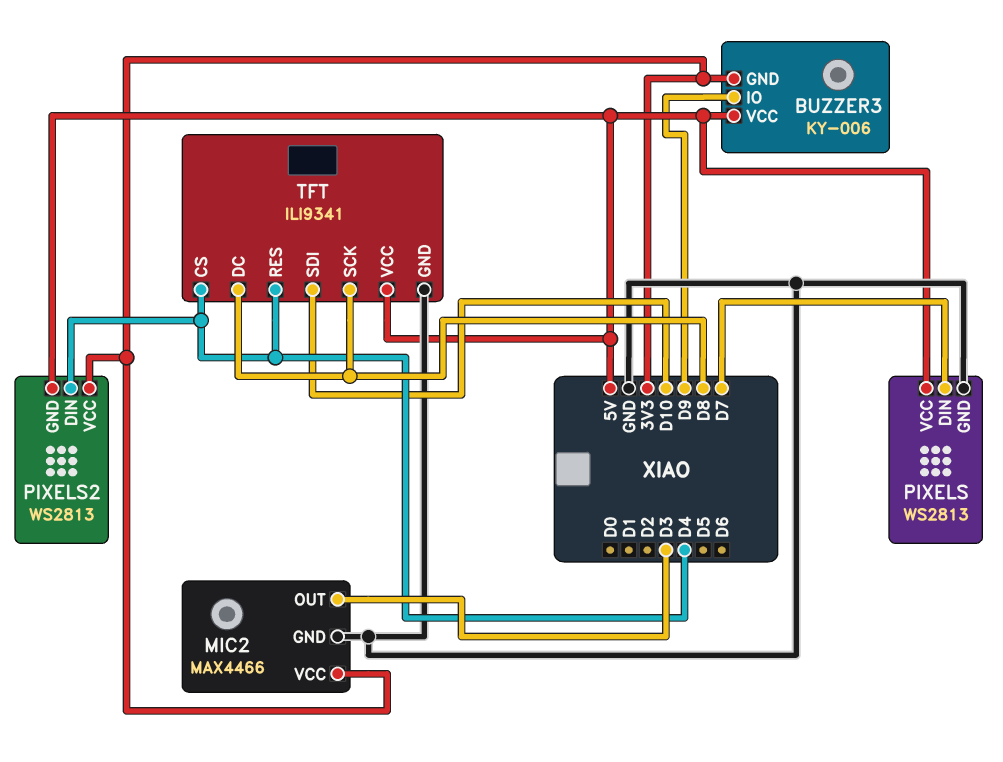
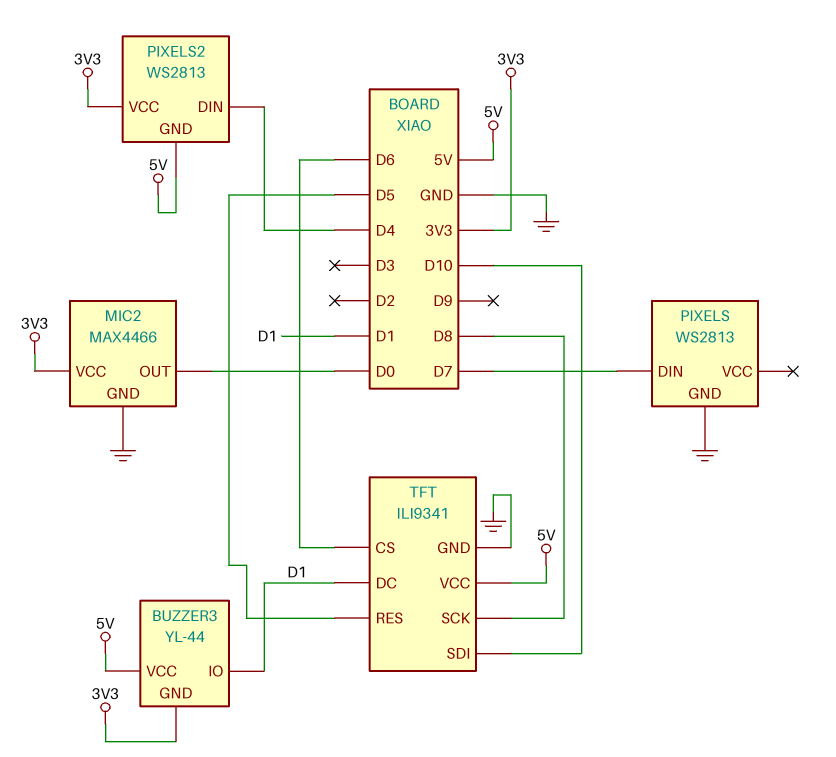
BUZZER3: KY-006 -> YL-44
BUZZER3 pin IO: D9 -> D1
MIC2 pin OUT: D3 -> D0
PIXELS pin VCC: 5V -> none
TFT pin CS: D4 -> D6
TFT pin DC: D8 -> D1
TFT pin RES: D4 -> D5

